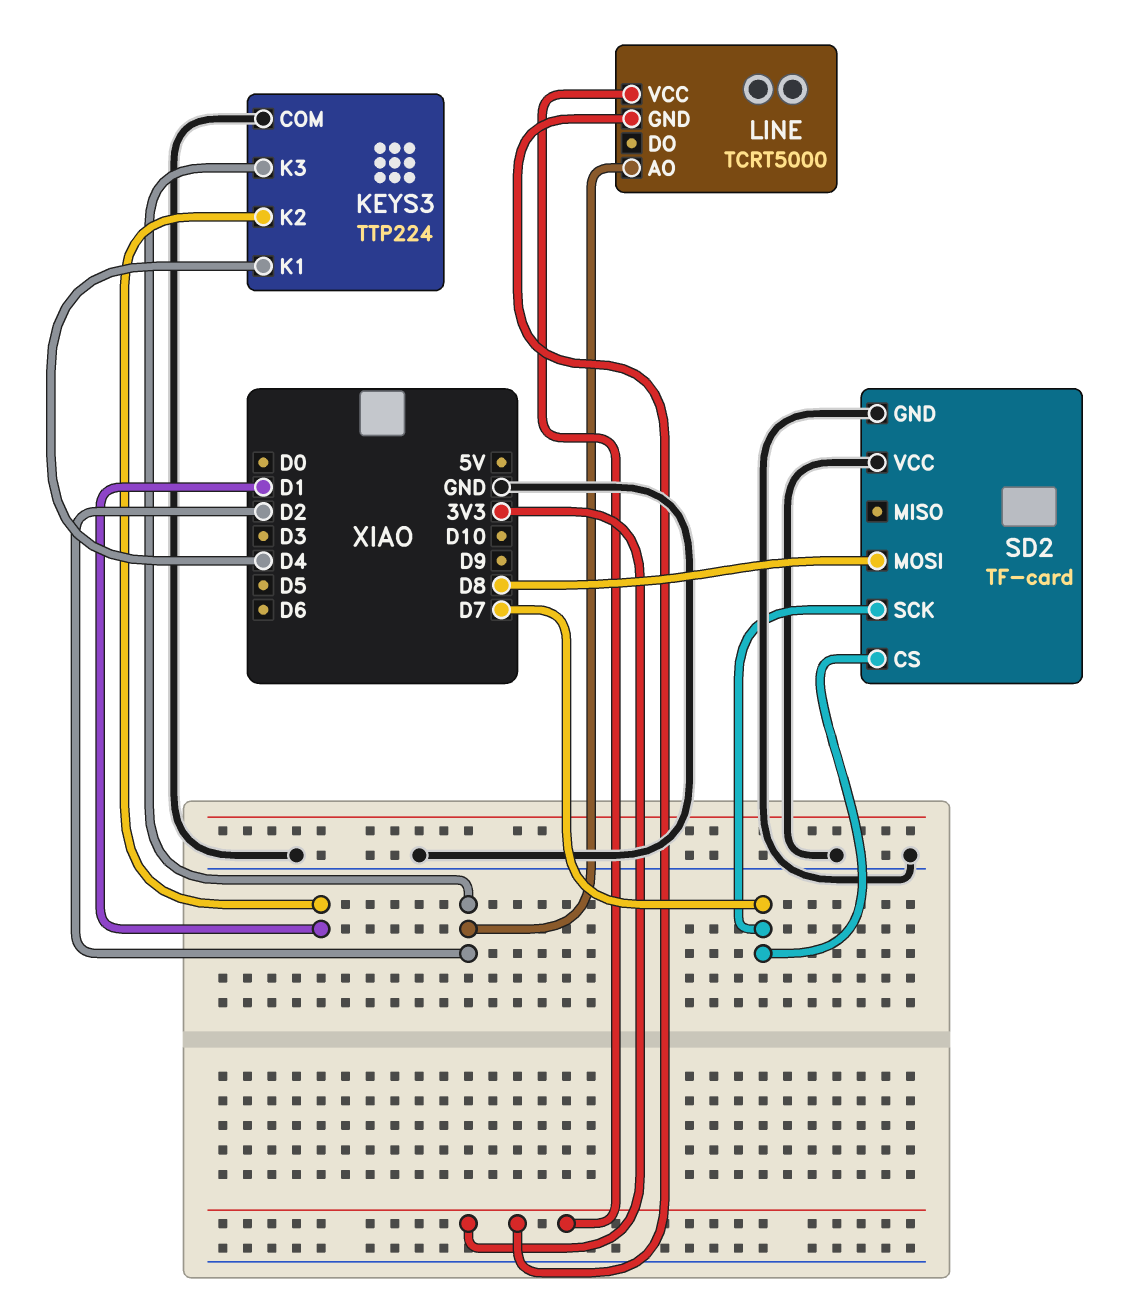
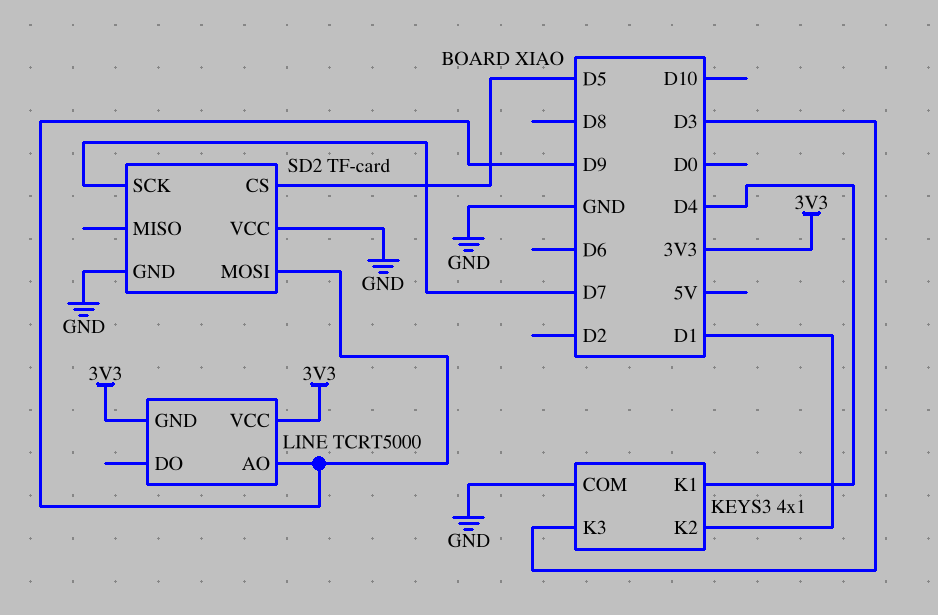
KEYS3: TTP224 -> 4x1
KEYS3 pin K3: D2 -> D3
LINE pin AO: D2 -> D9
SD2 pin CS: D7 -> D5
SD2 pin MOSI: D8 -> D9

